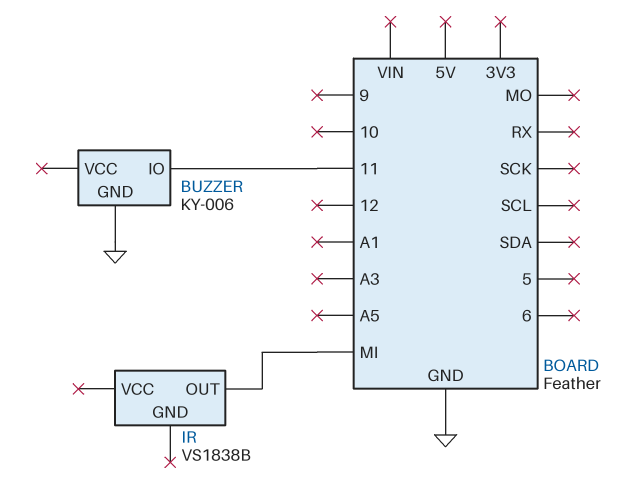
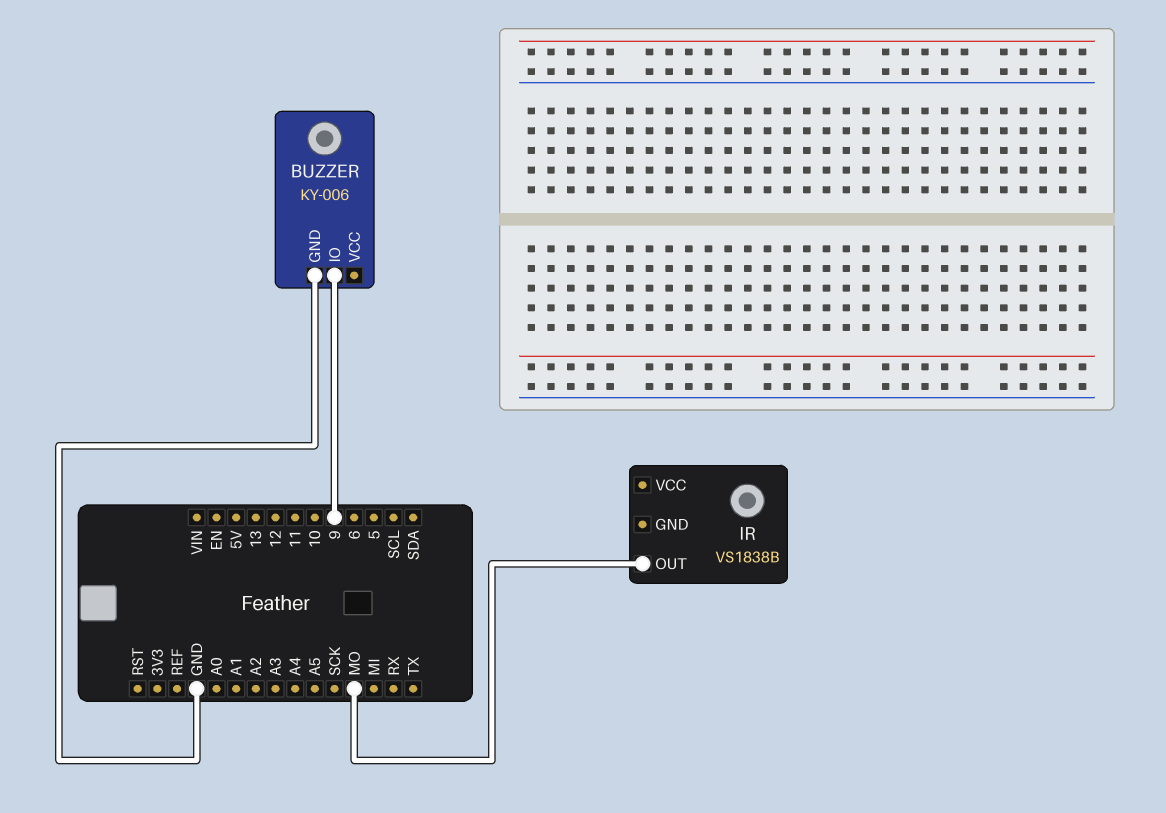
BUZZER pin IO: 11 -> 9
IR pin OUT: MI -> MO

